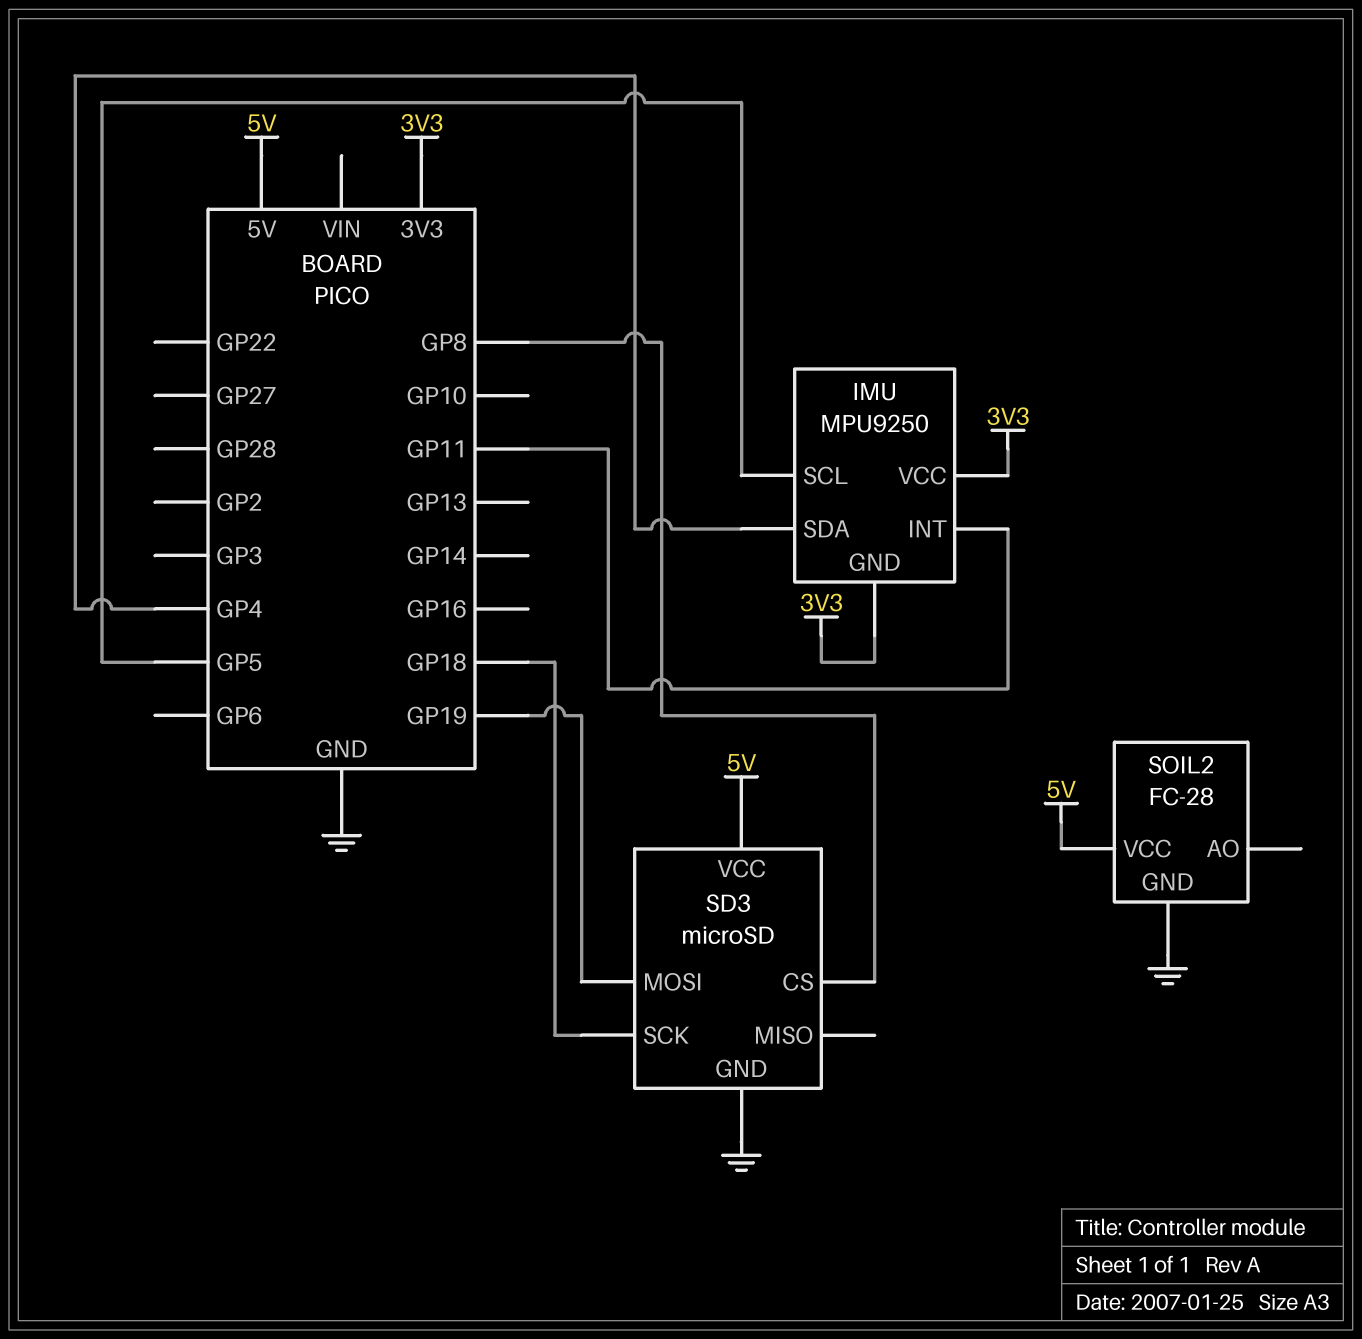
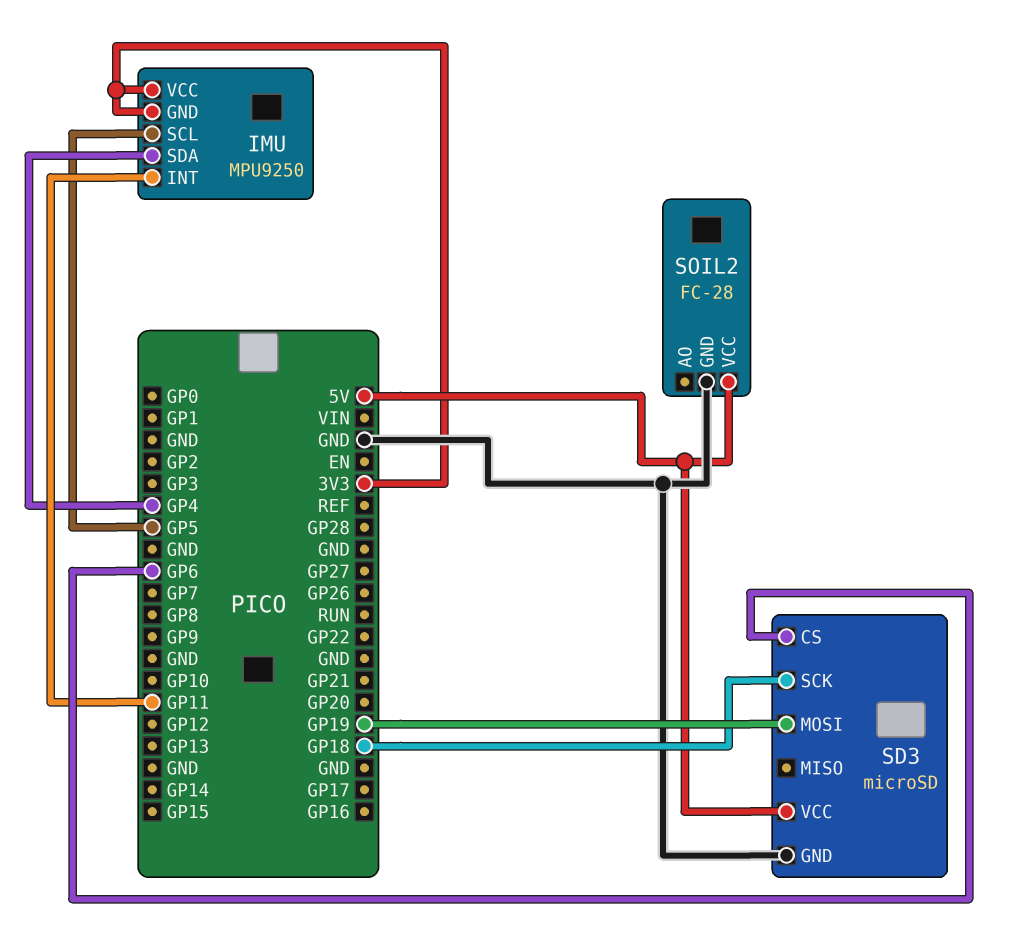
SD3 pin CS: GP8 -> GP6

